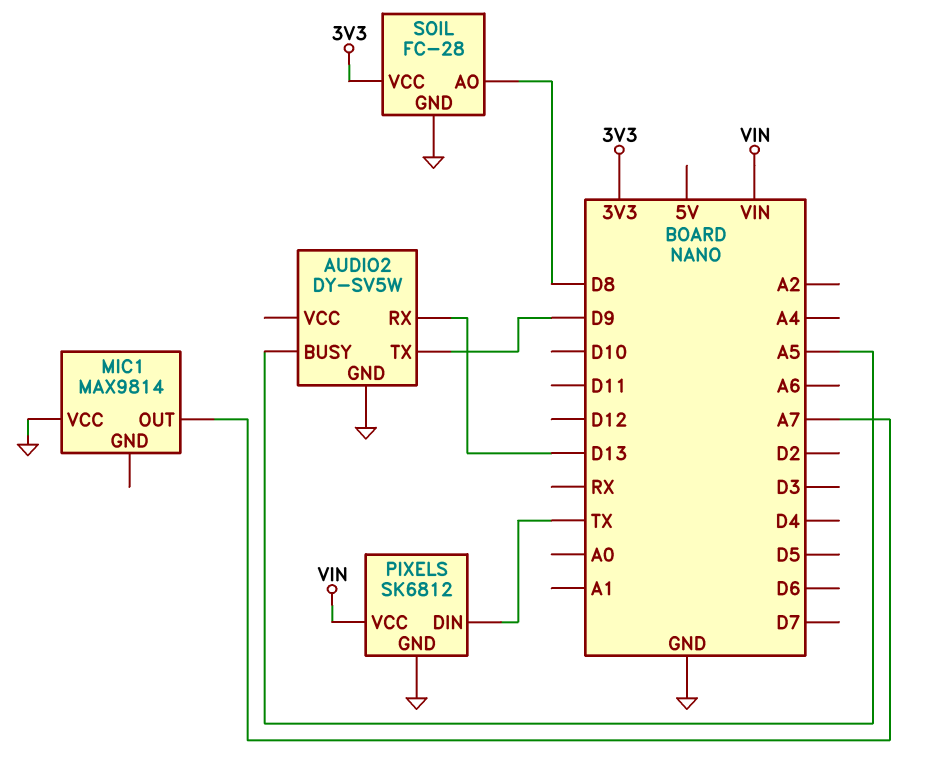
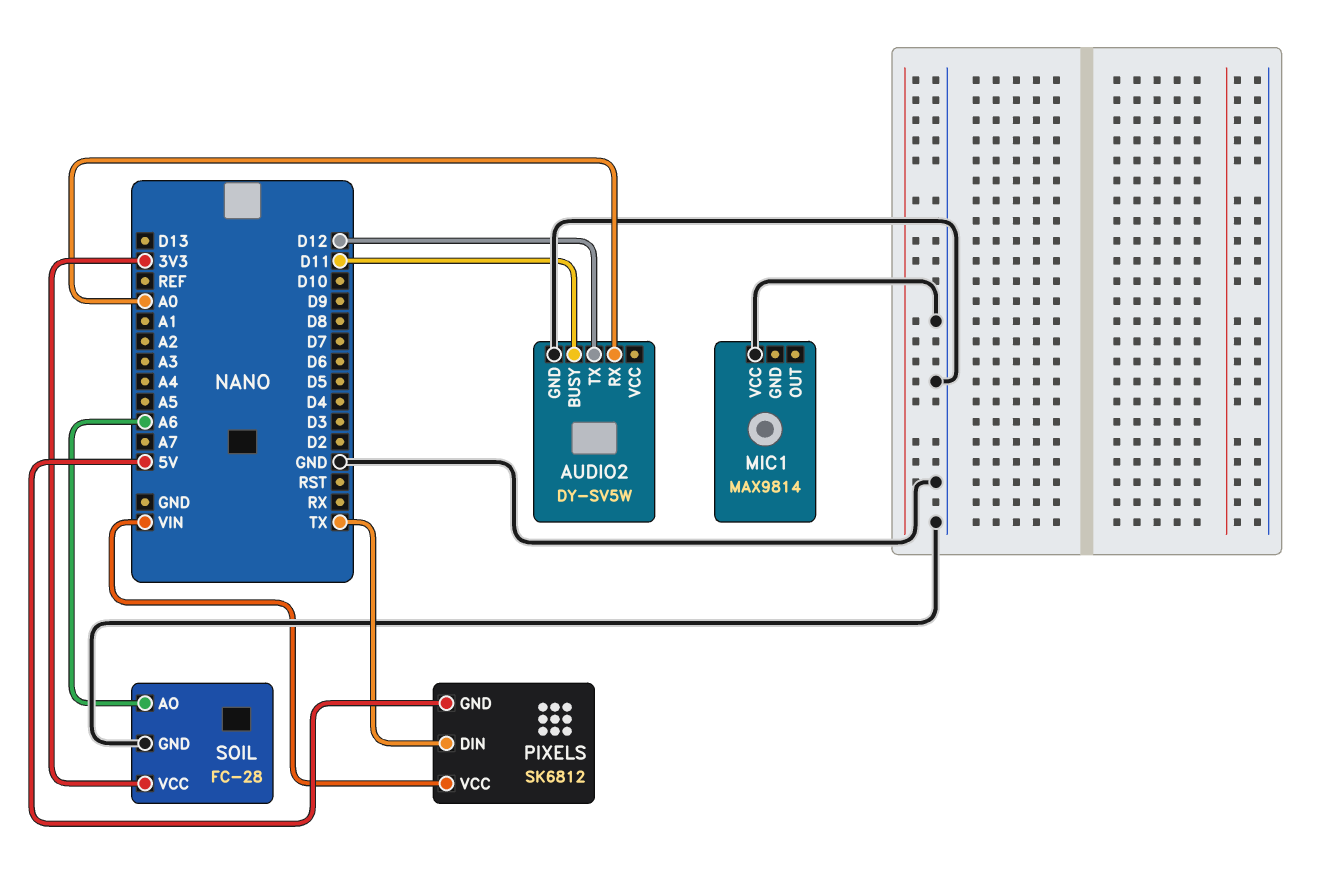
AUDIO2 pin BUSY: A5 -> D11
AUDIO2 pin RX: D13 -> A0
AUDIO2 pin TX: D9 -> D12
MIC1 pin OUT: A7 -> none
PIXELS pin GND: GND -> 5V
SOIL pin AO: D8 -> A6

